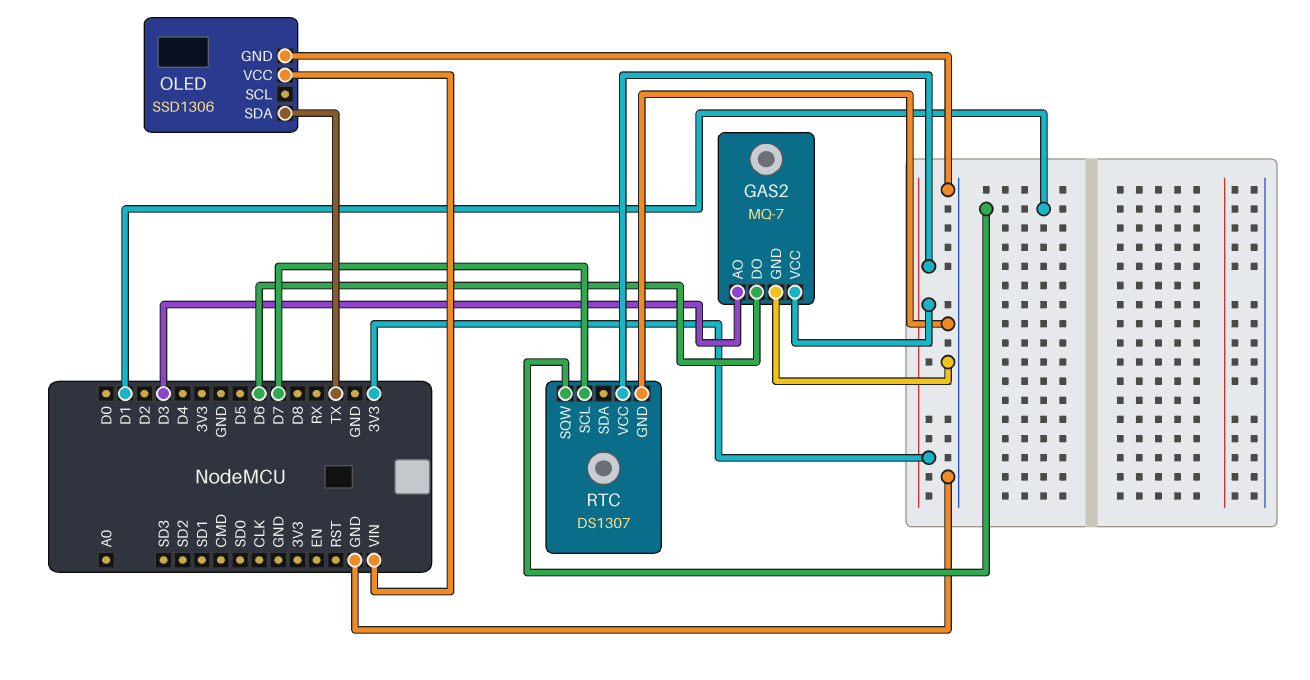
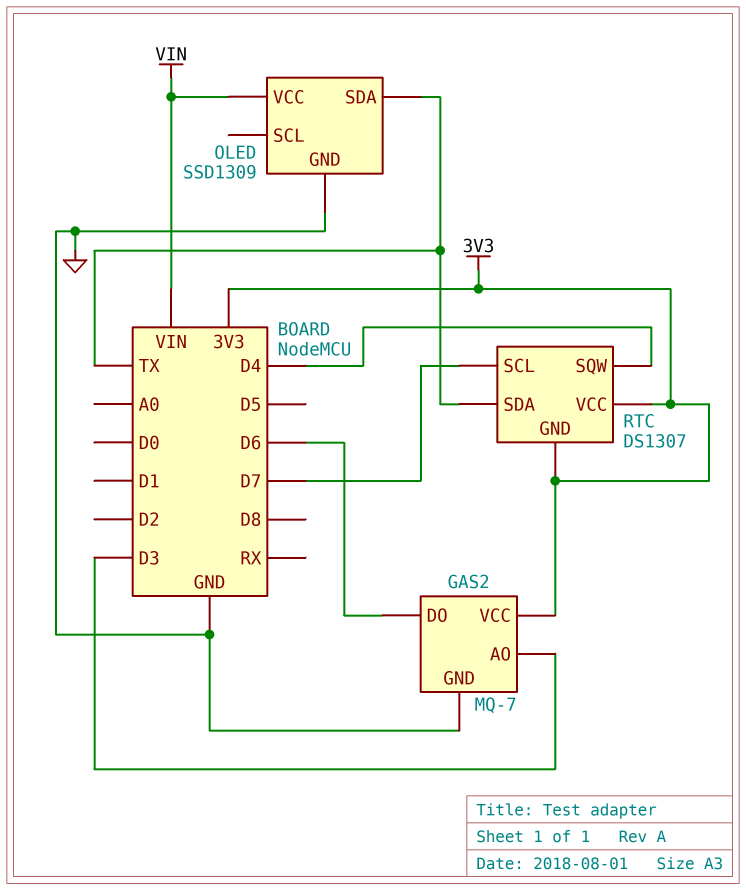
OLED: SSD1306 -> SSD1309
RTC pin GND: GND -> 3V3
RTC pin SDA: none -> TX
RTC pin SQW: D1 -> D4

